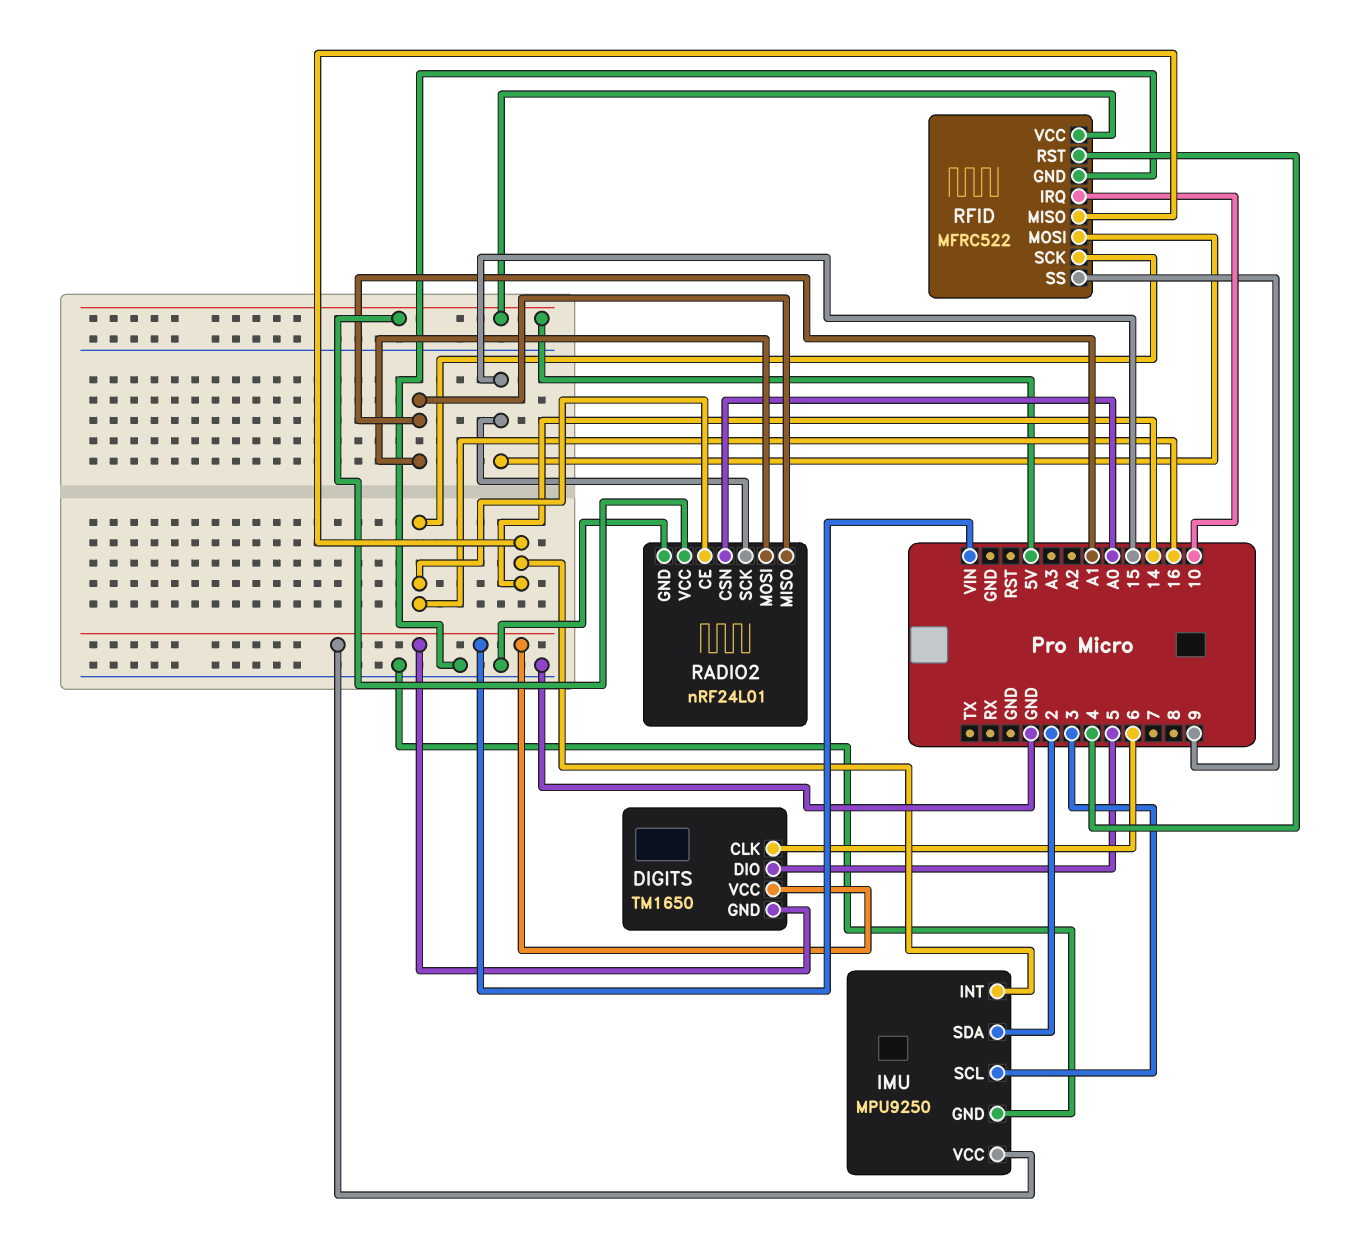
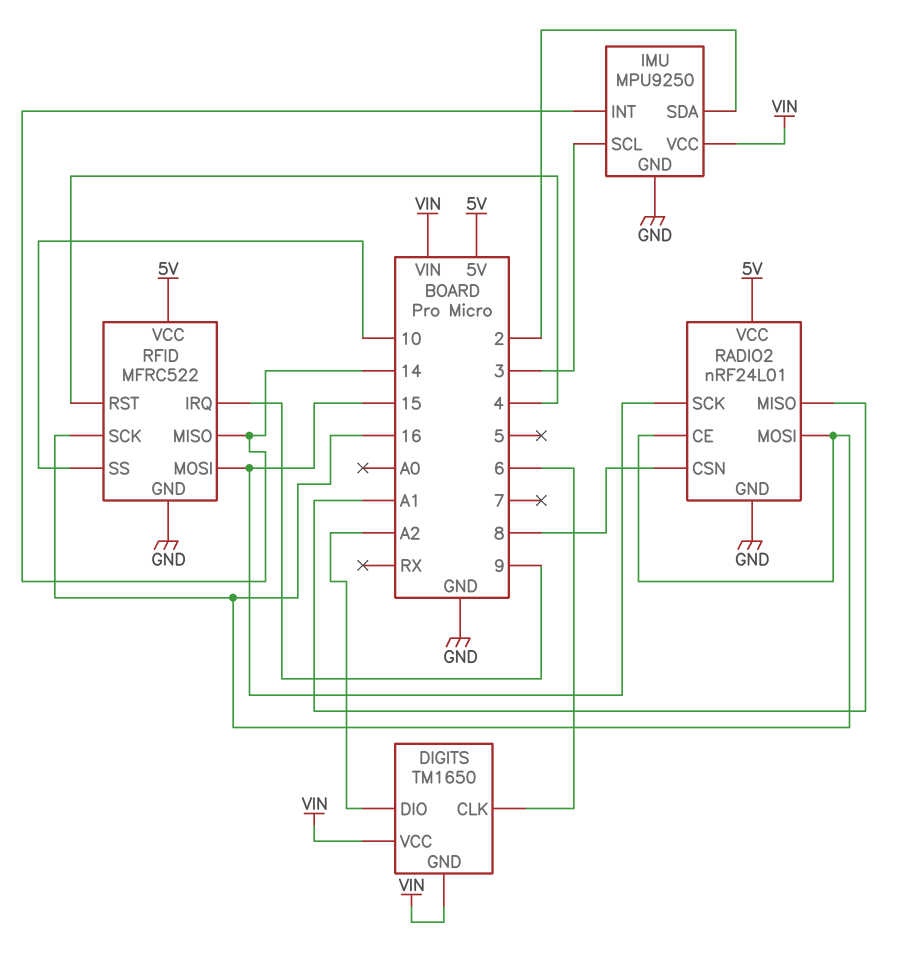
DIGITS pin DIO: 5 -> A2
RADIO2 pin CSN: A0 -> 8
RADIO2 pin MOSI: A1 -> 16
RFID pin IRQ: 10 -> 9
RFID pin SS: 9 -> 10

